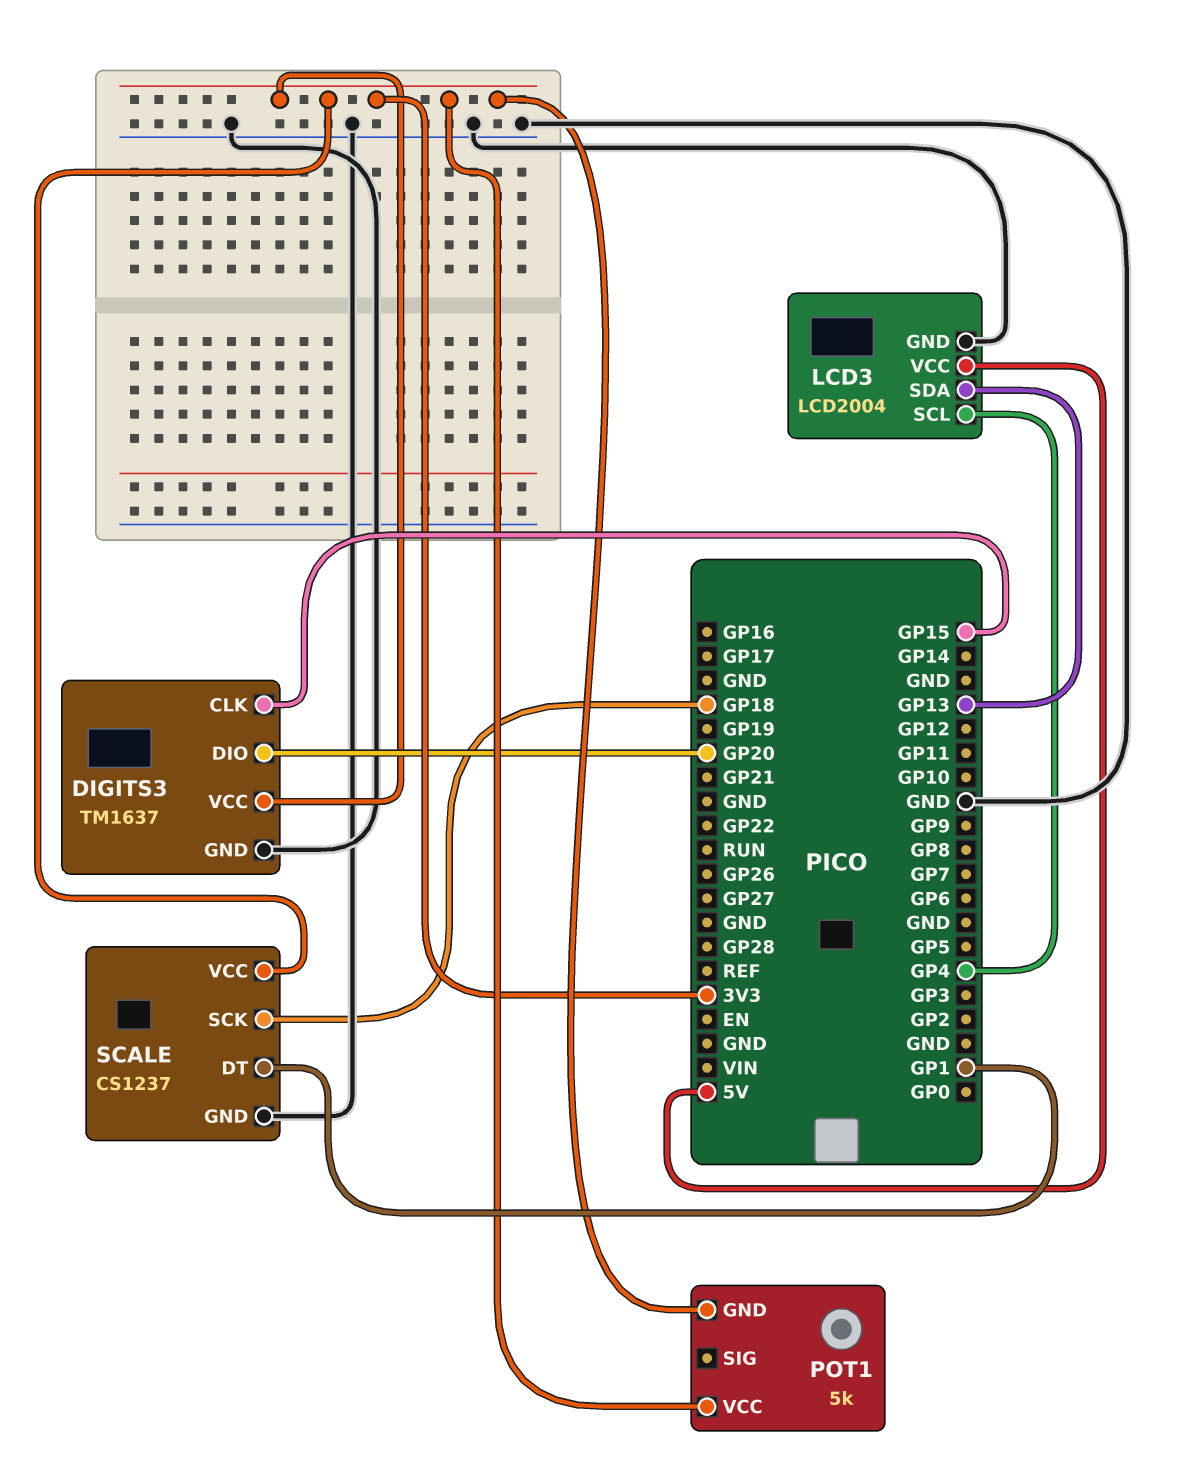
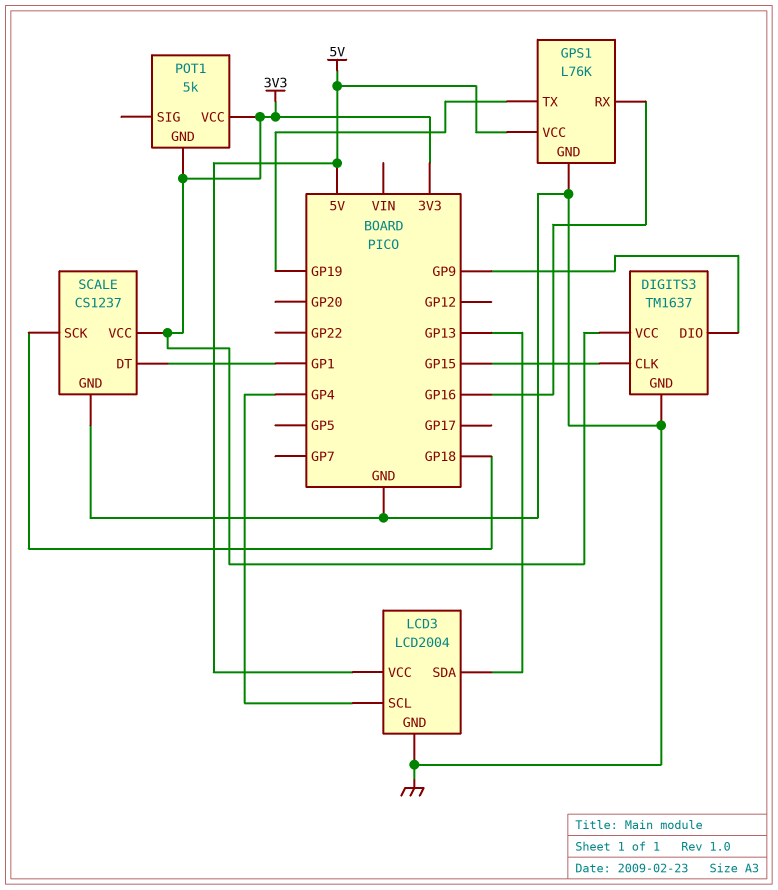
DIGITS3 pin DIO: GP20 -> GP9
GPS1: none -> L76K
GPS1 pin GND: none -> GND
GPS1 pin RX: none -> GP16
GPS1 pin TX: none -> GP19
GPS1 pin VCC: none -> 5V

